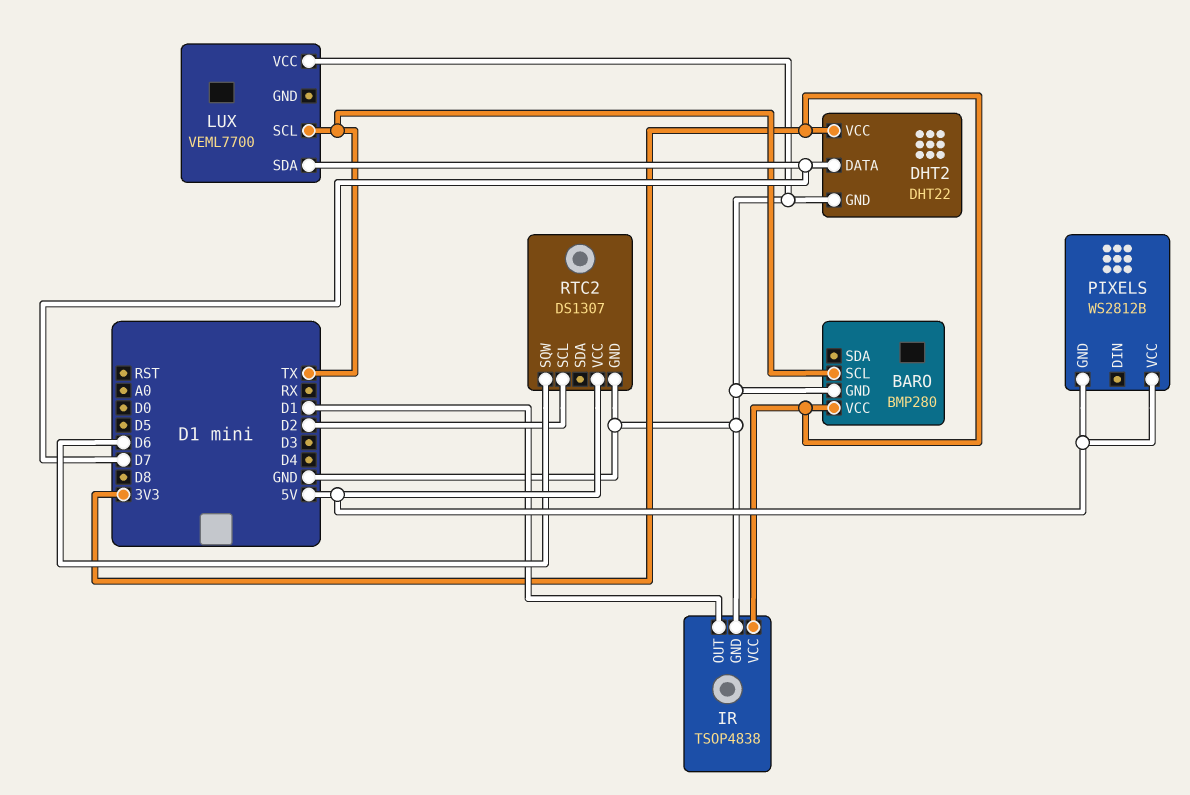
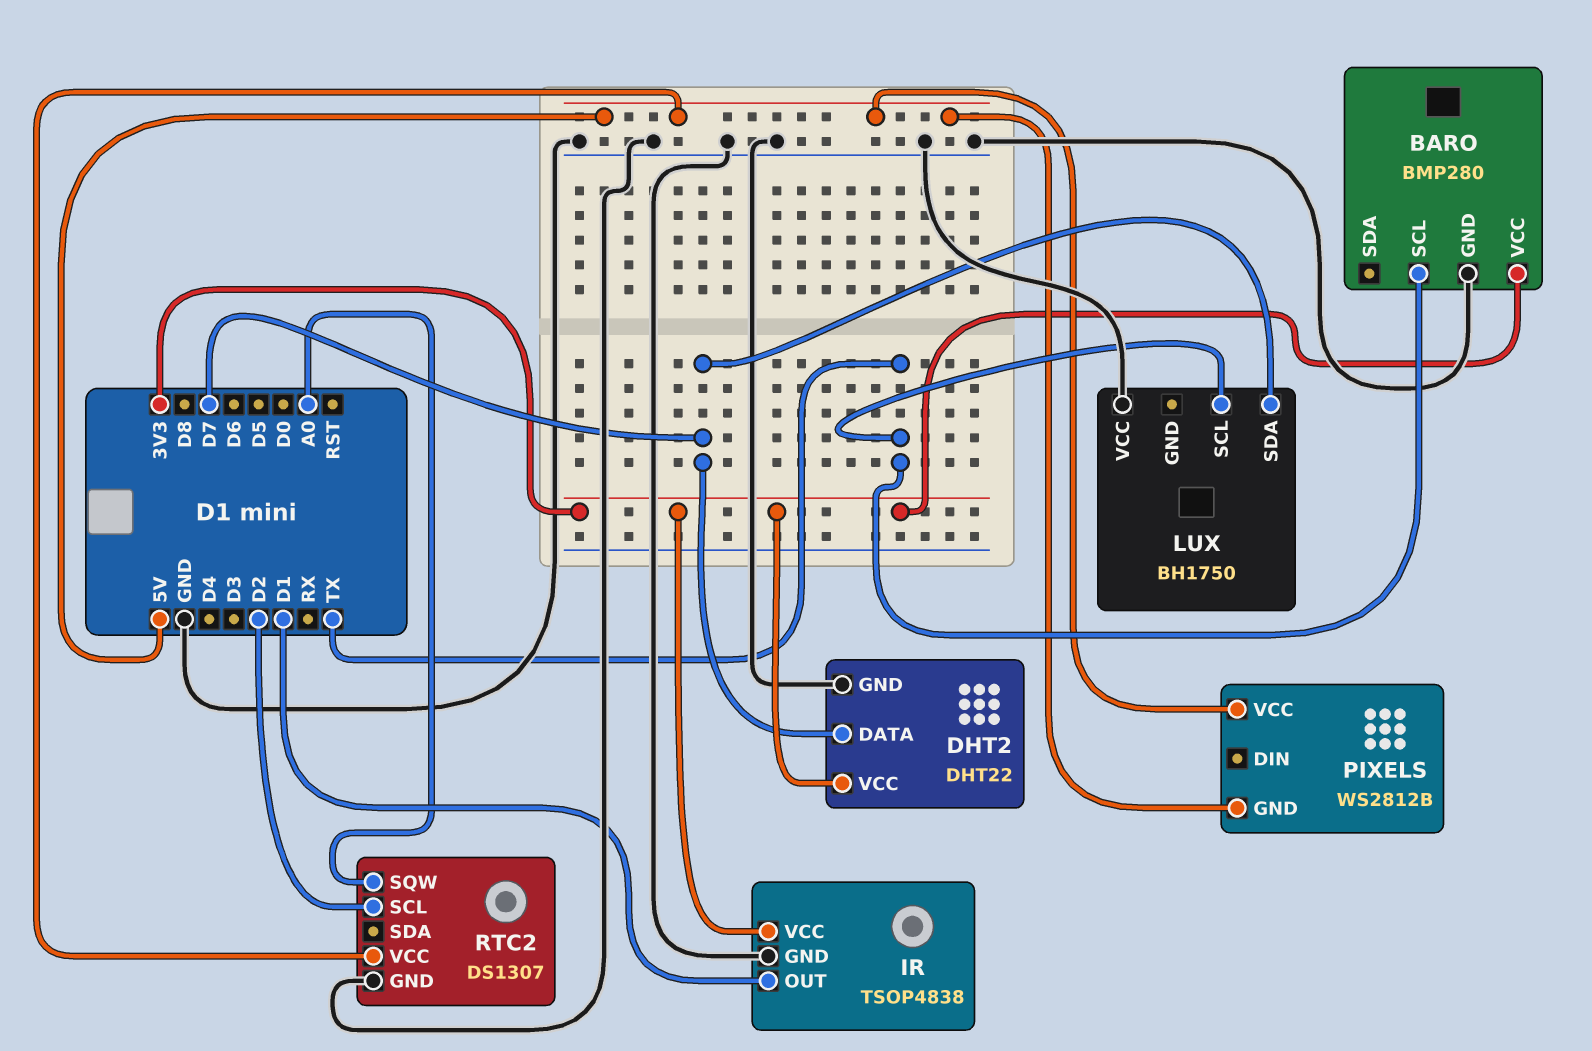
LUX: VEML7700 -> BH1750
RTC2 pin SQW: D6 -> A0

